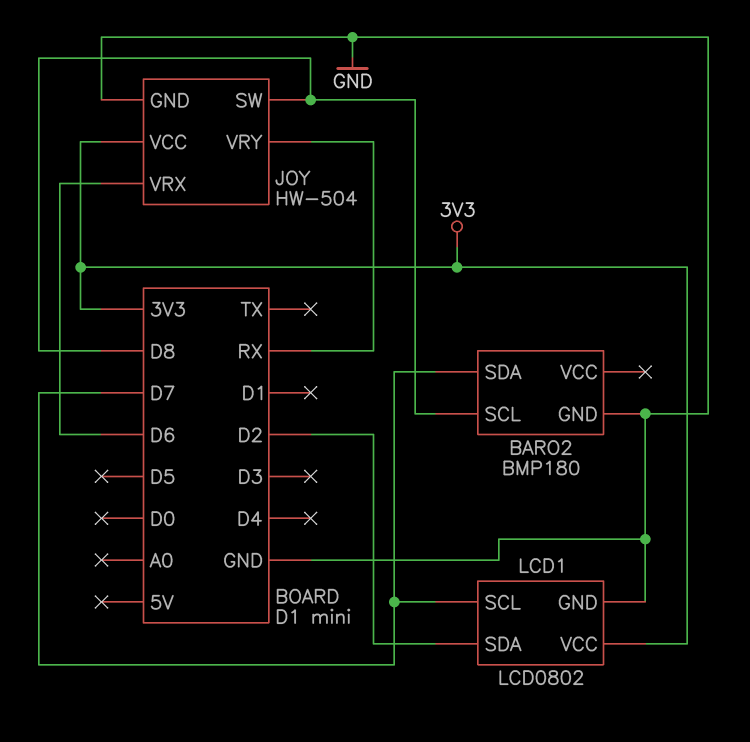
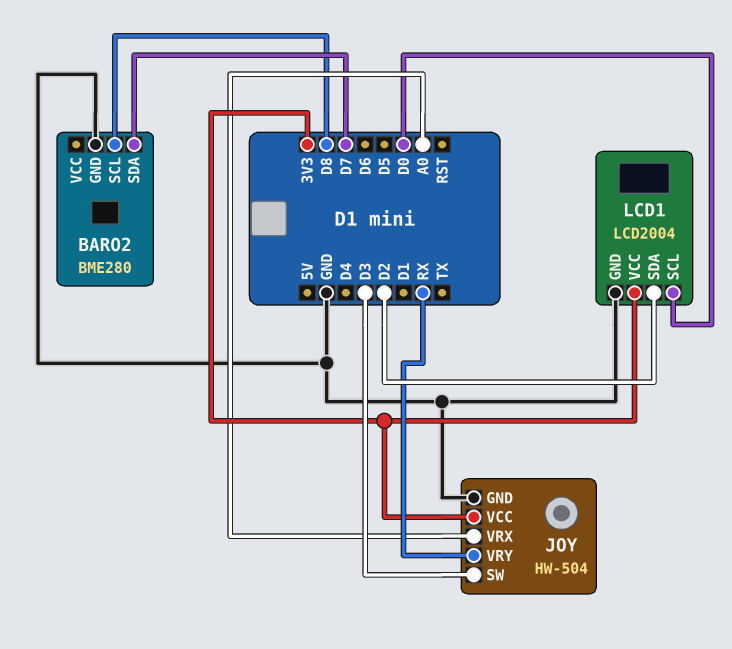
BARO2: BMP180 -> BME280
JOY pin SW: D8 -> D3
JOY pin VRX: D6 -> A0
LCD1: LCD0802 -> LCD2004
LCD1 pin SCL: D7 -> D0

